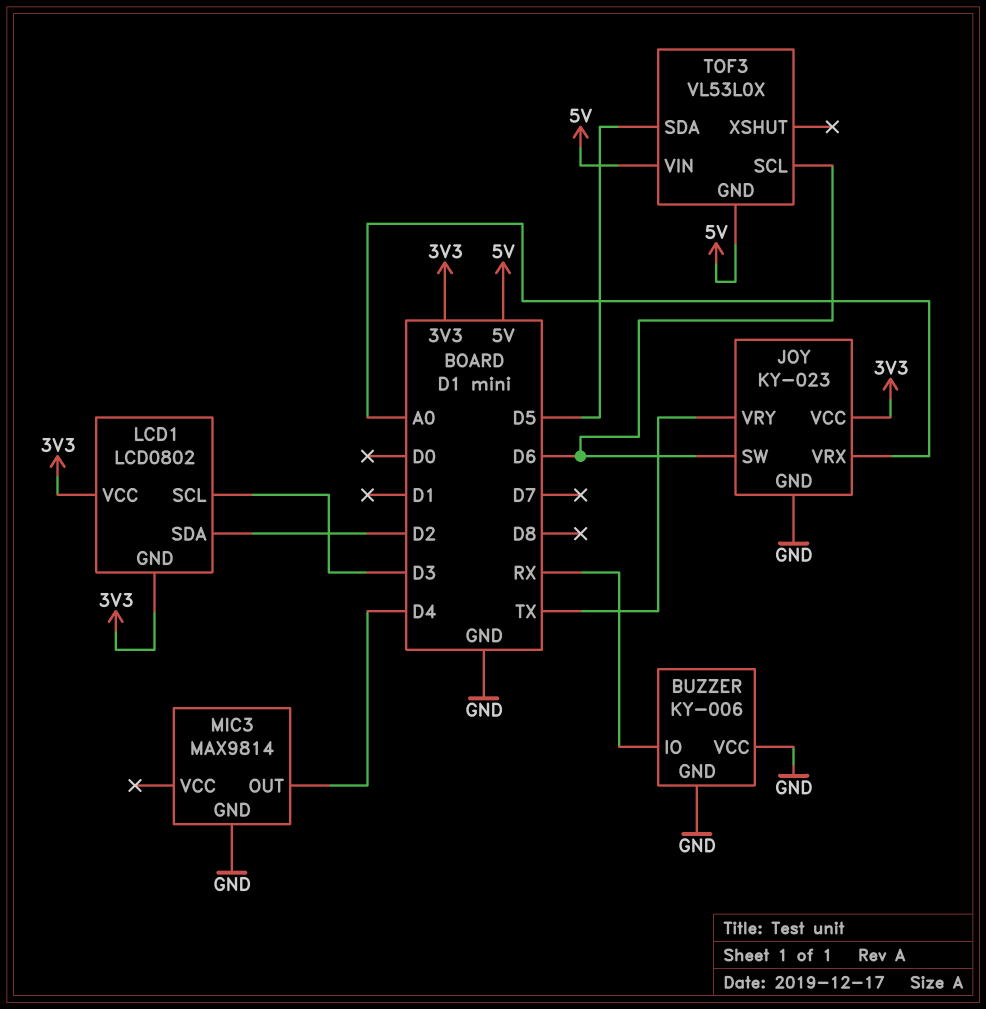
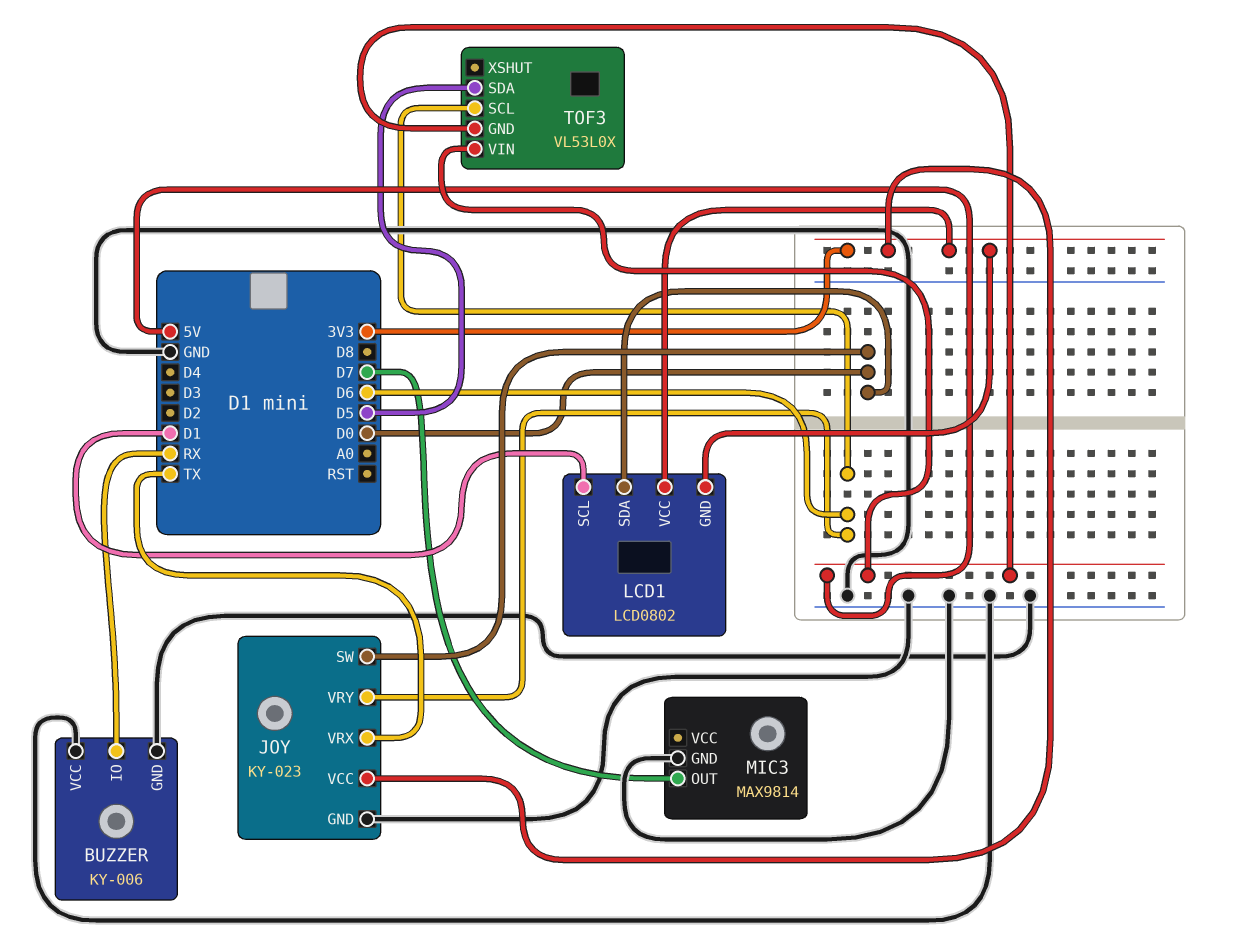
JOY pin SW: D6 -> D0
JOY pin VRX: A0 -> TX
JOY pin VRY: TX -> D6
LCD1 pin SCL: D3 -> D1
LCD1 pin SDA: D2 -> D0
MIC3 pin OUT: D4 -> D7

